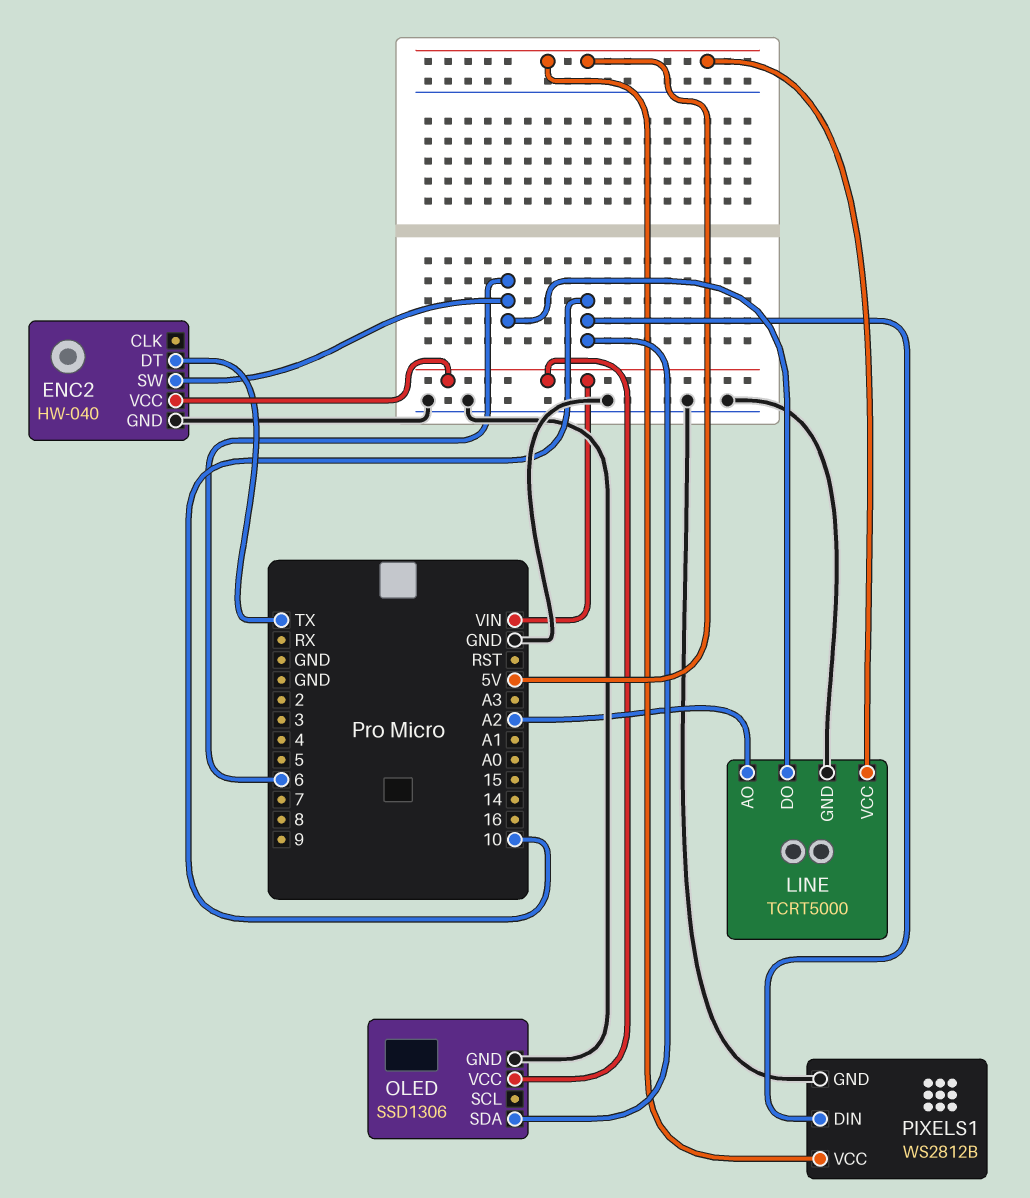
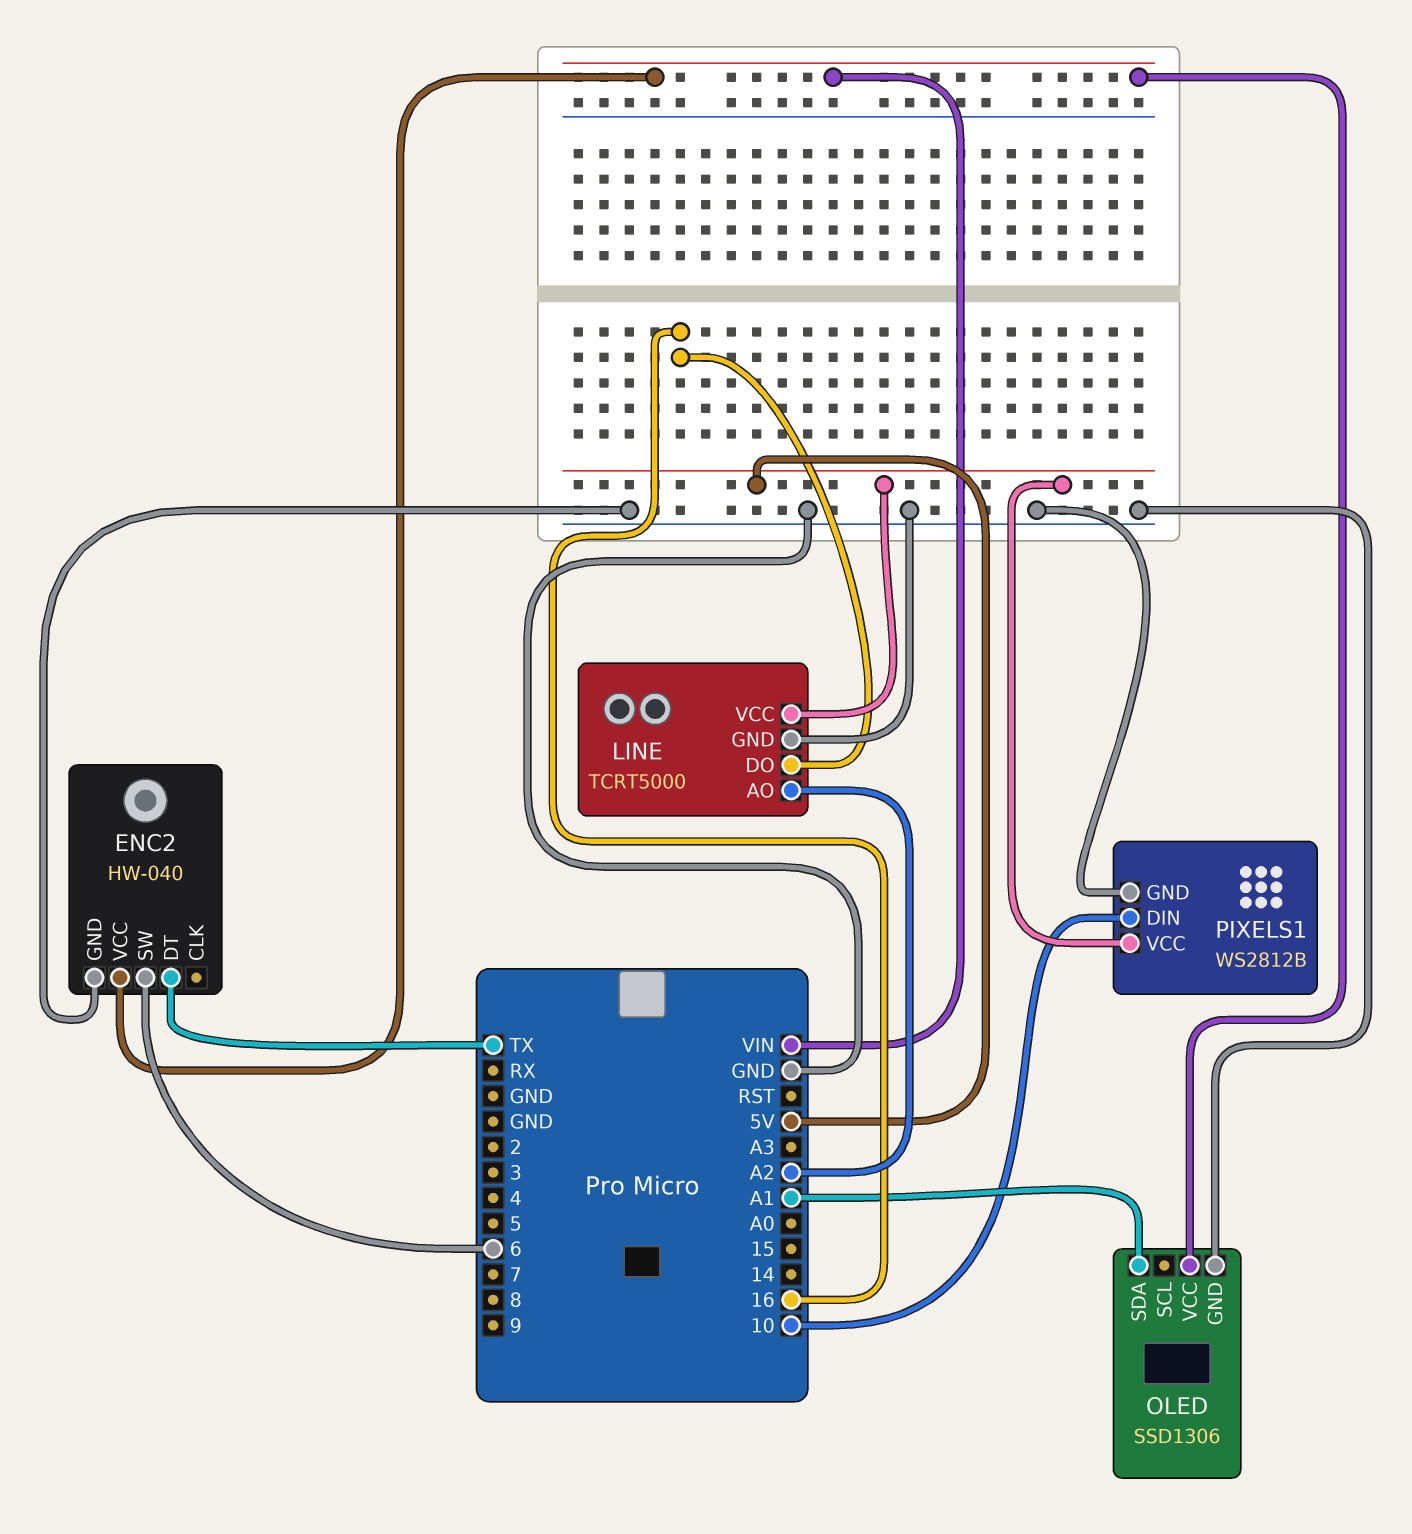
LINE pin DO: 6 -> 16
OLED pin SDA: 10 -> A1

